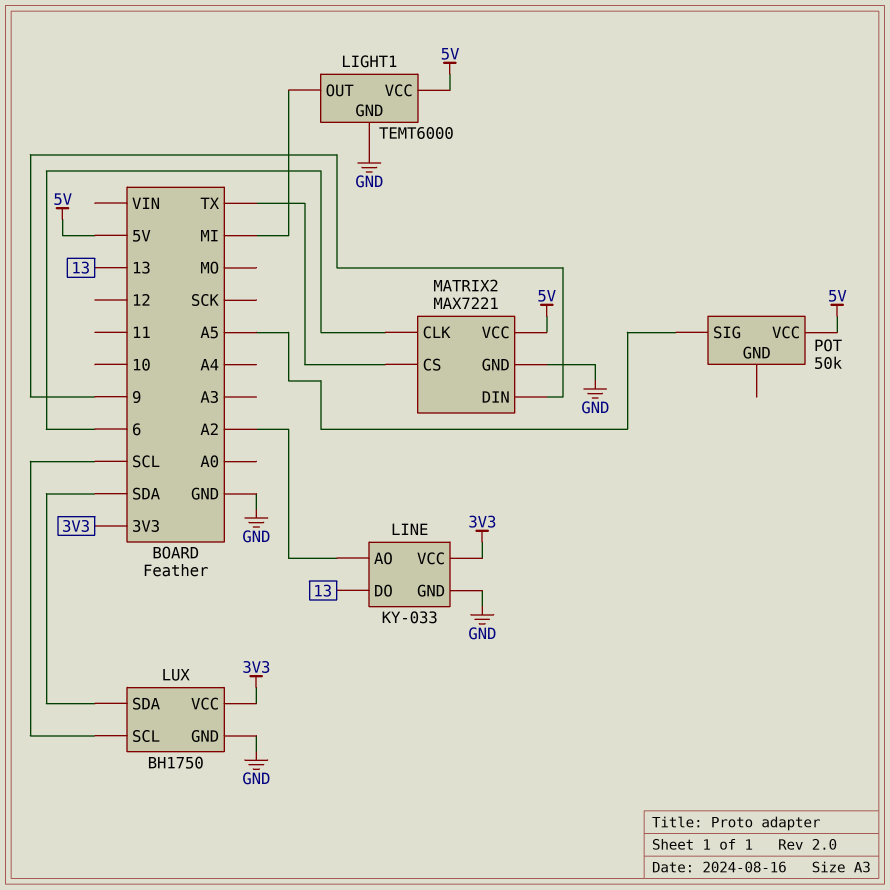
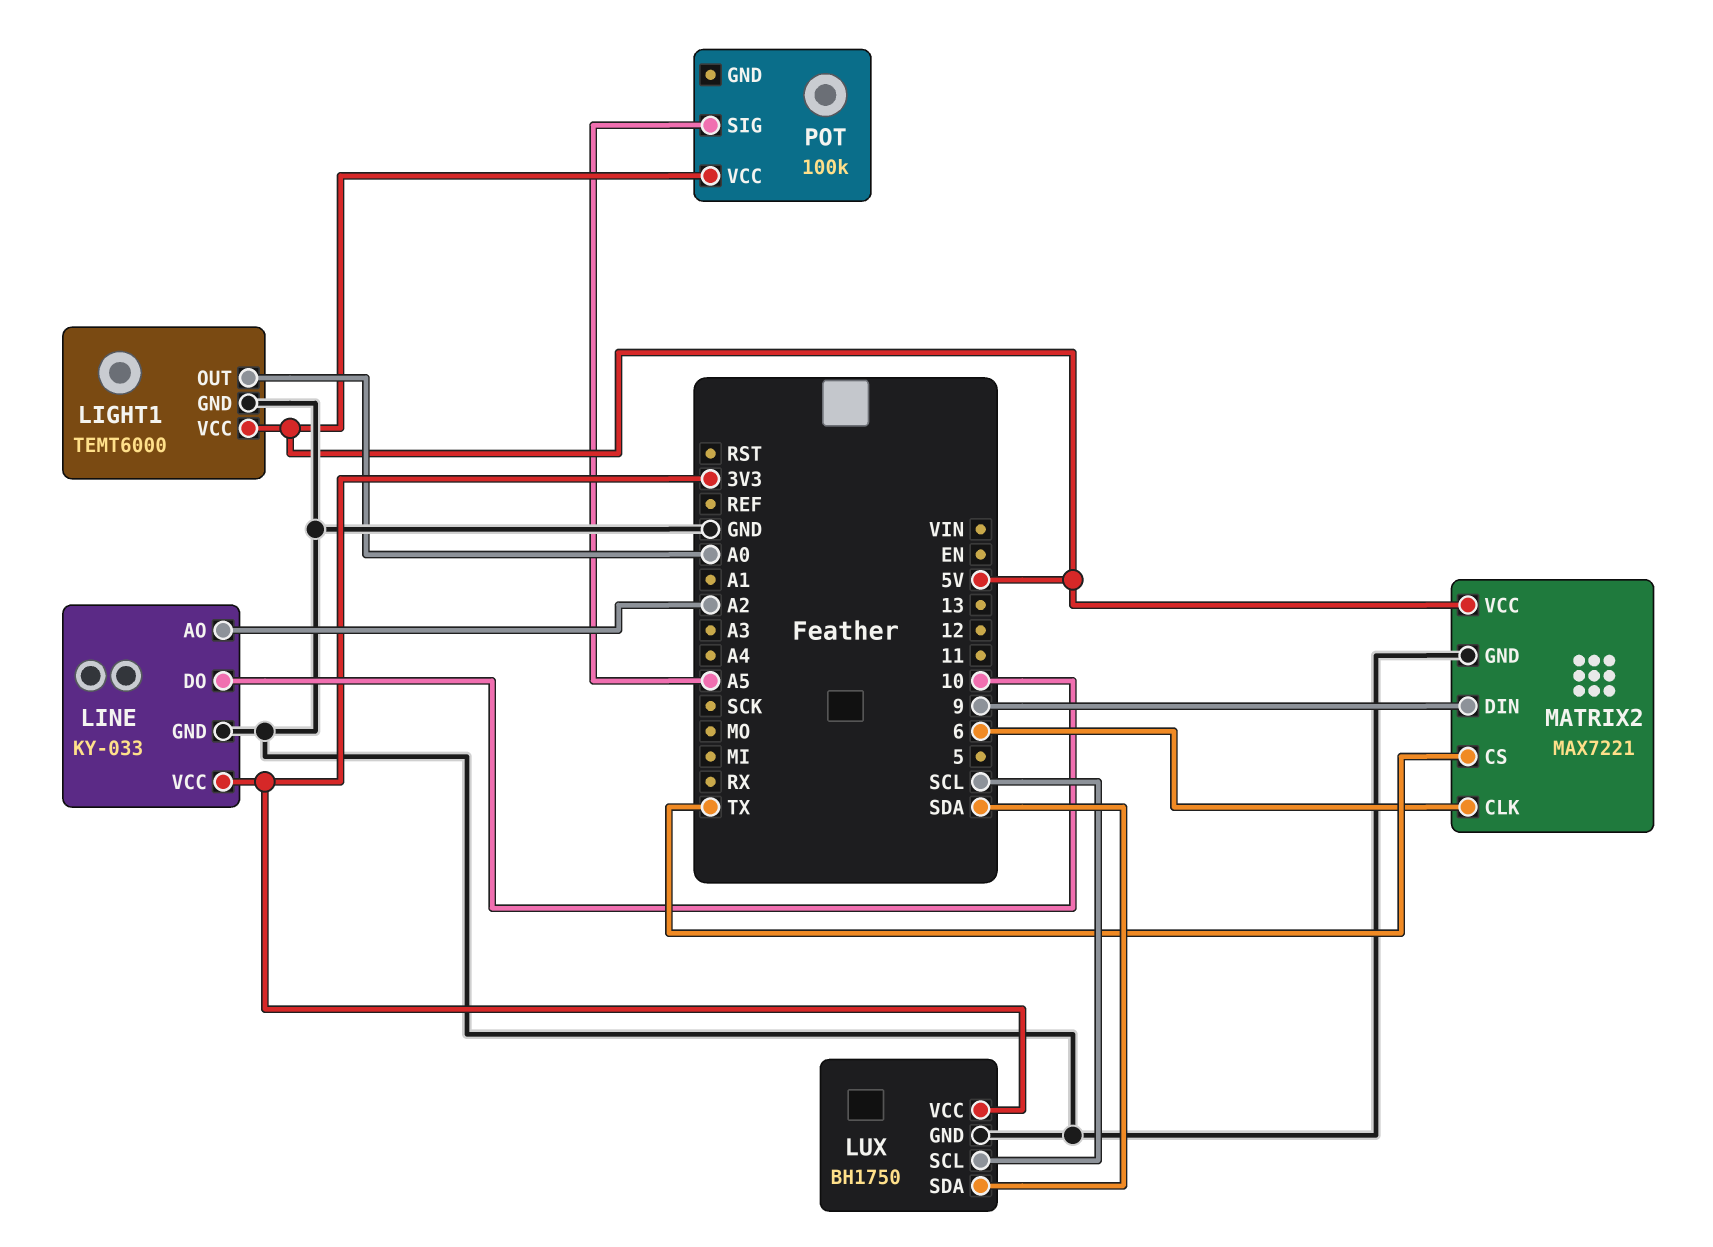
LIGHT1 pin OUT: MI -> A0
LINE pin DO: 13 -> 10
POT: 50k -> 100k

